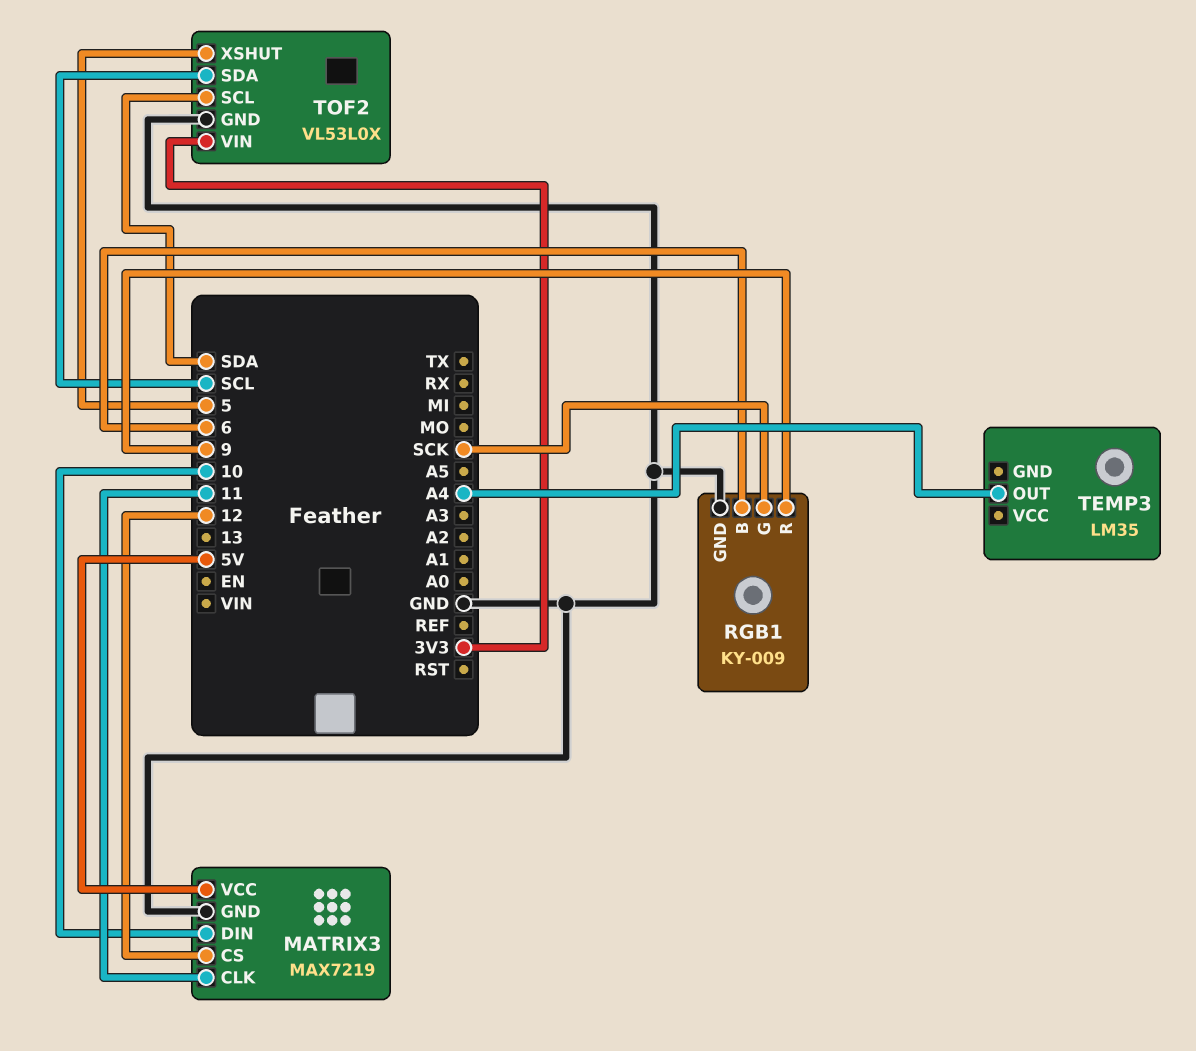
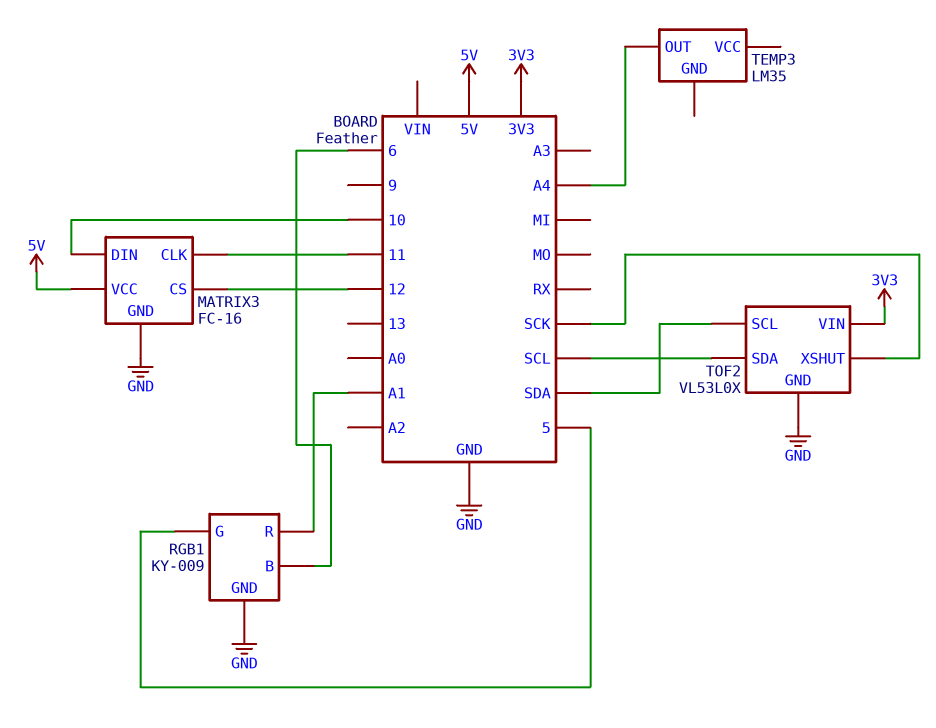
MATRIX3: MAX7219 -> FC-16
RGB1 pin G: SCK -> 5
RGB1 pin R: 9 -> A1
TOF2 pin XSHUT: 5 -> SCK

